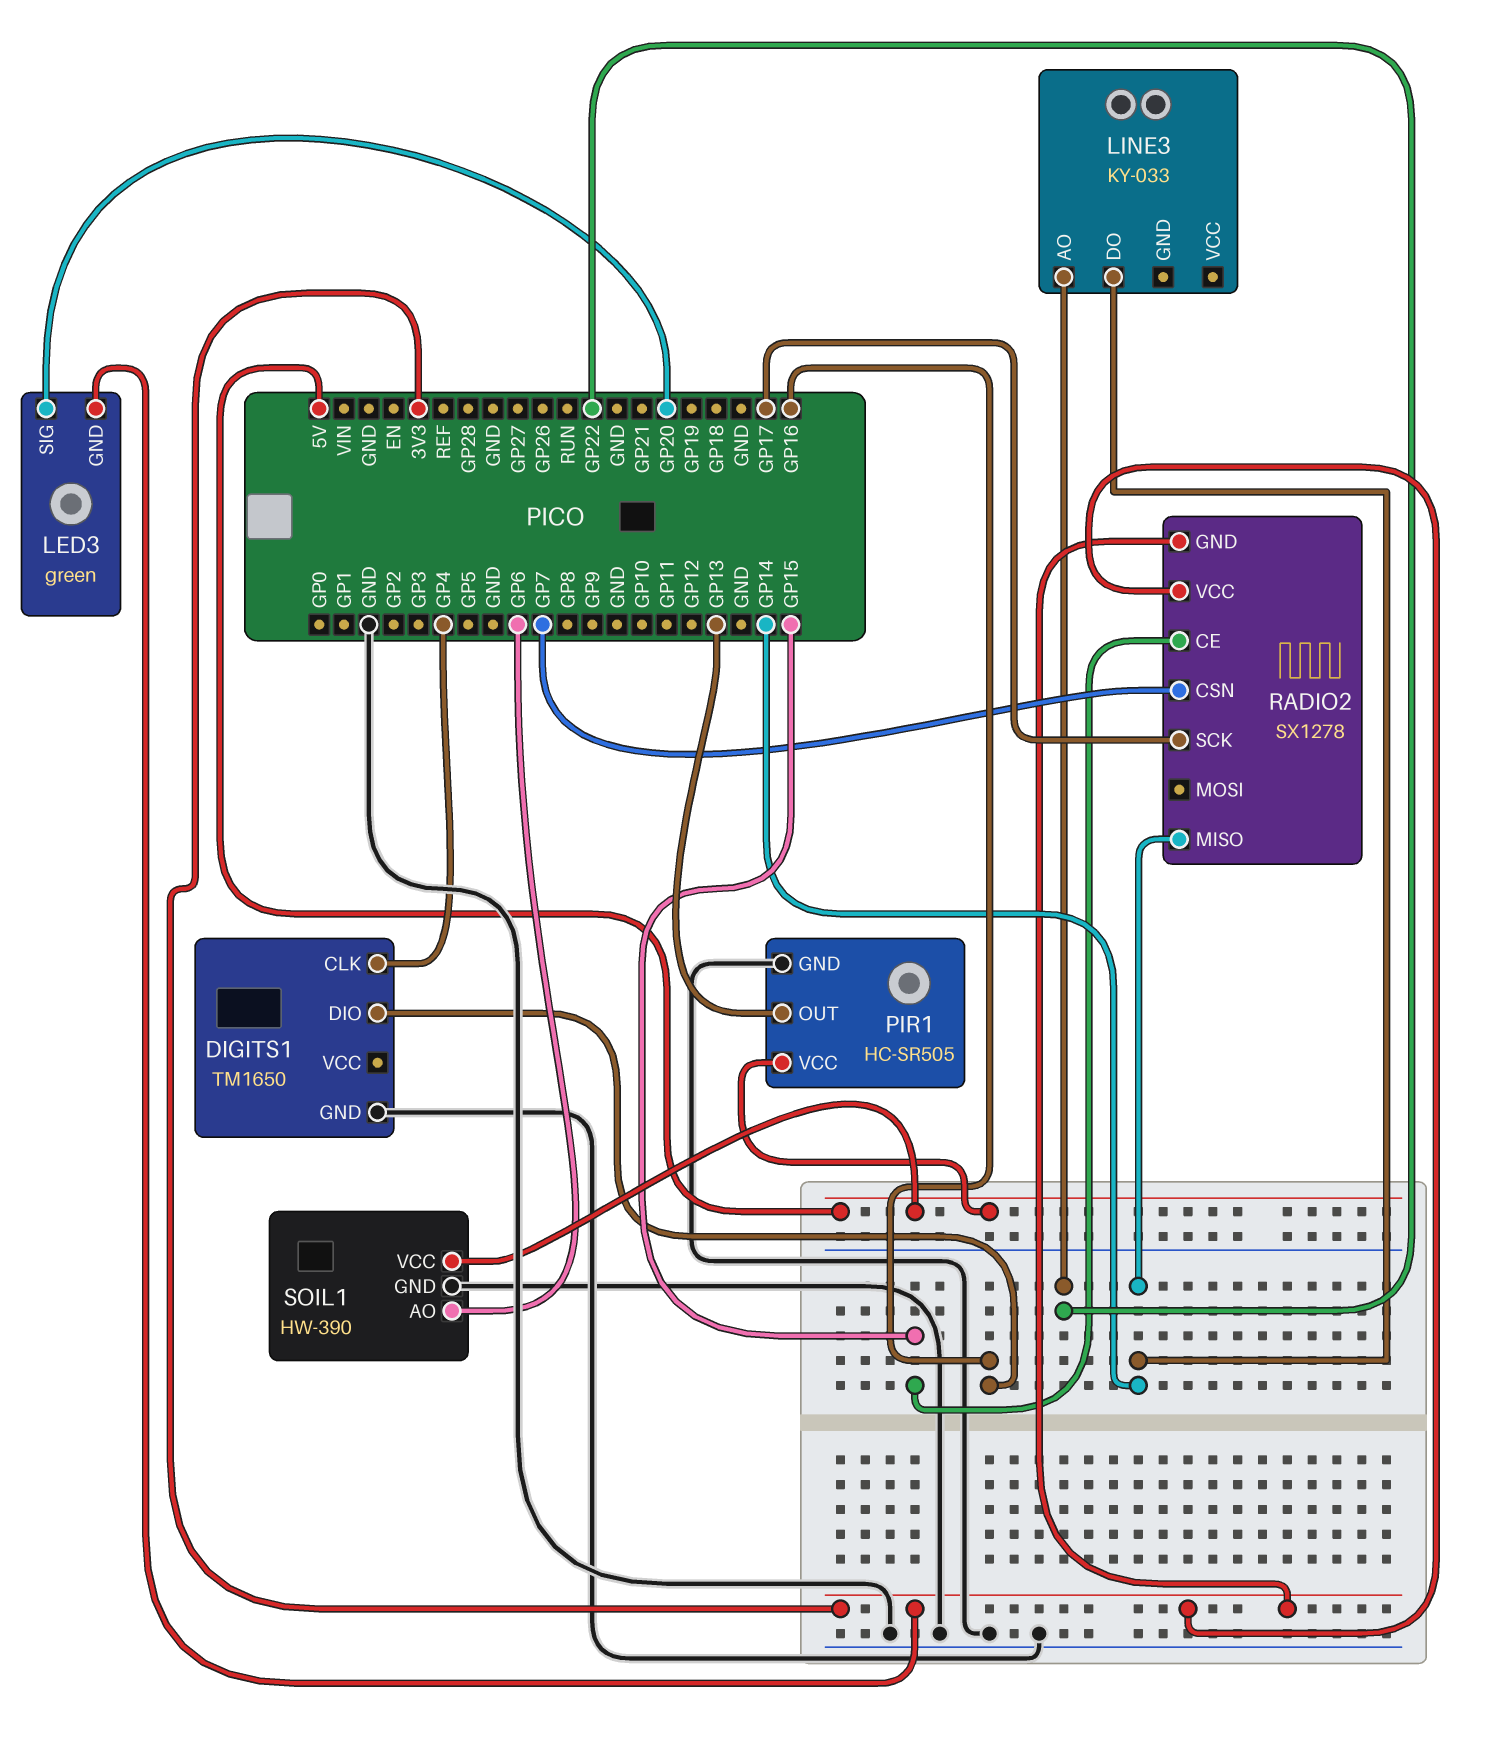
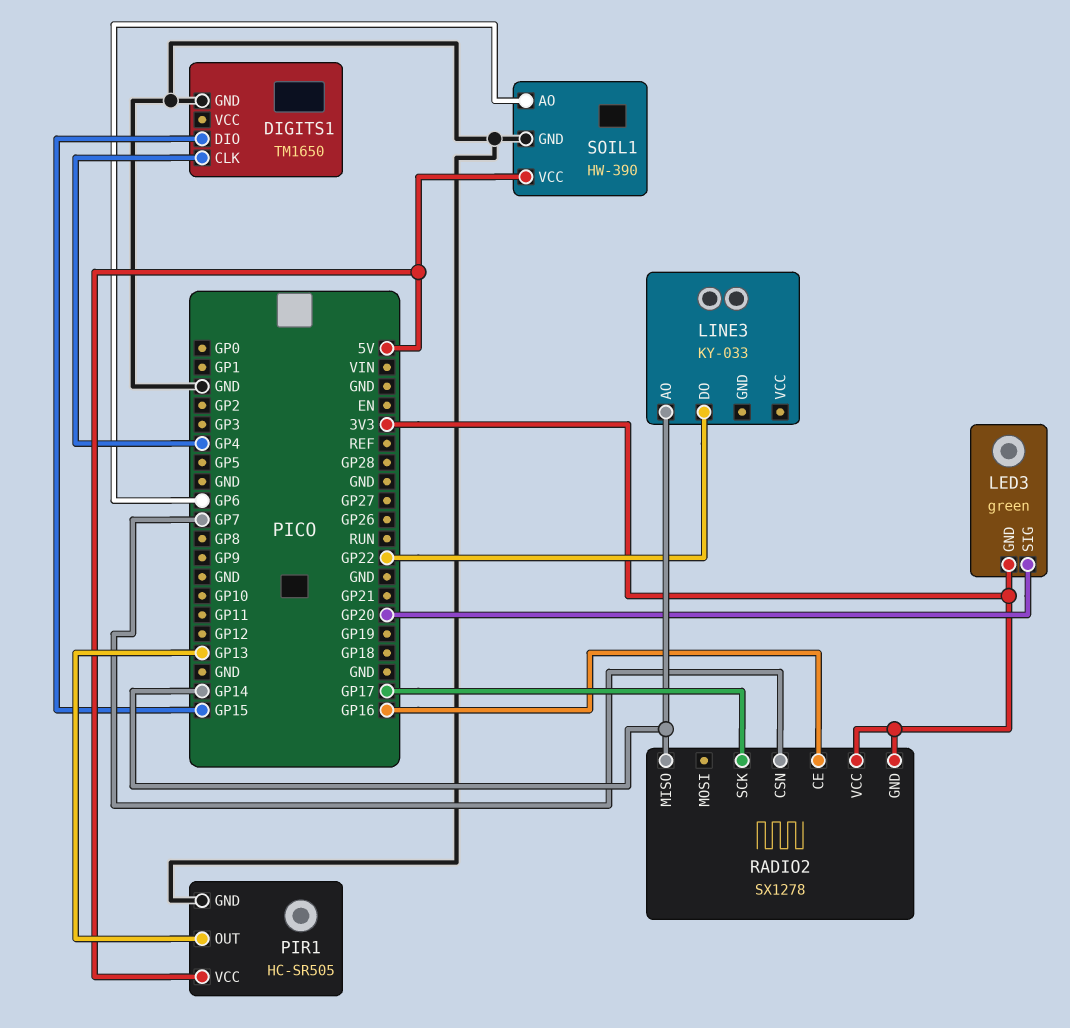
DIGITS1 pin DIO: GP16 -> GP15
LINE3 pin AO: GP22 -> GP14
LINE3 pin DO: GP14 -> GP22
RADIO2 pin CE: GP15 -> GP16

